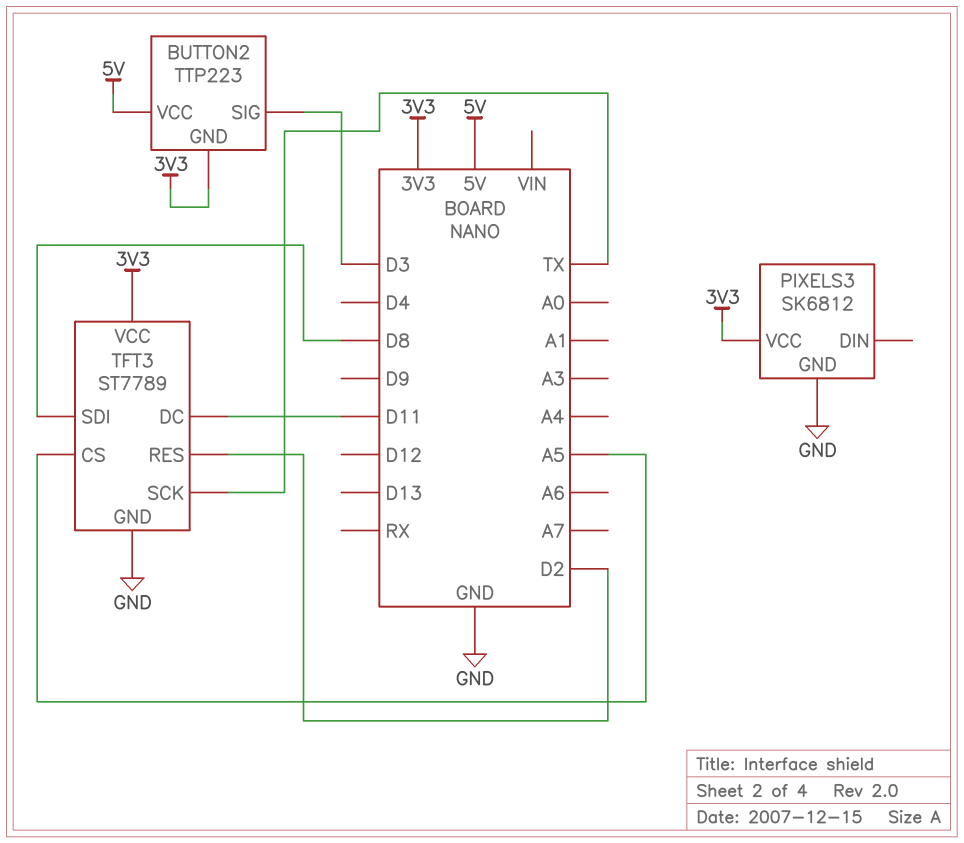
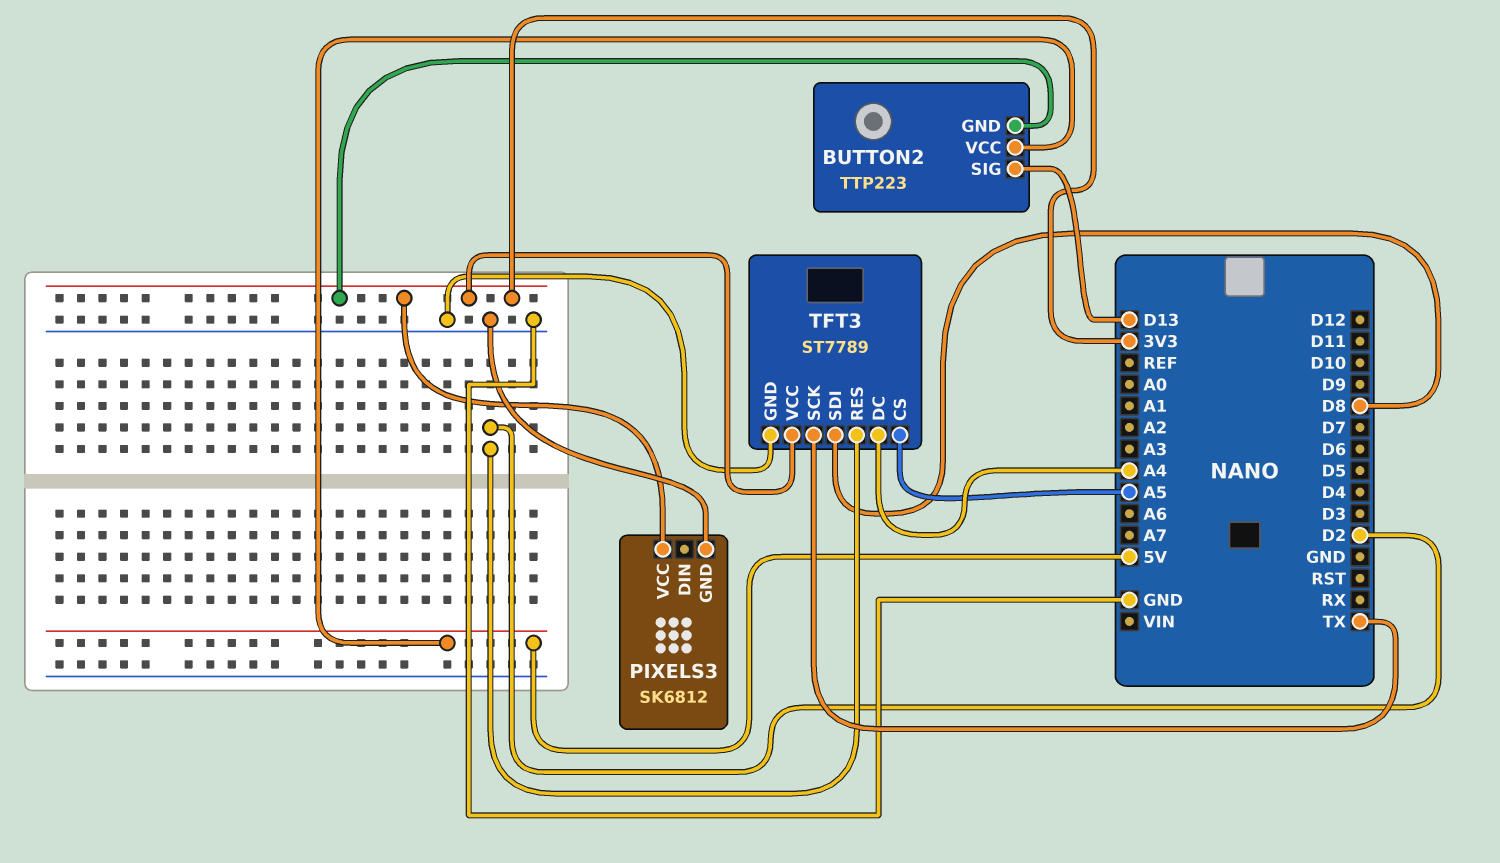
BUTTON2 pin SIG: D3 -> D13
TFT3 pin DC: D11 -> A4

